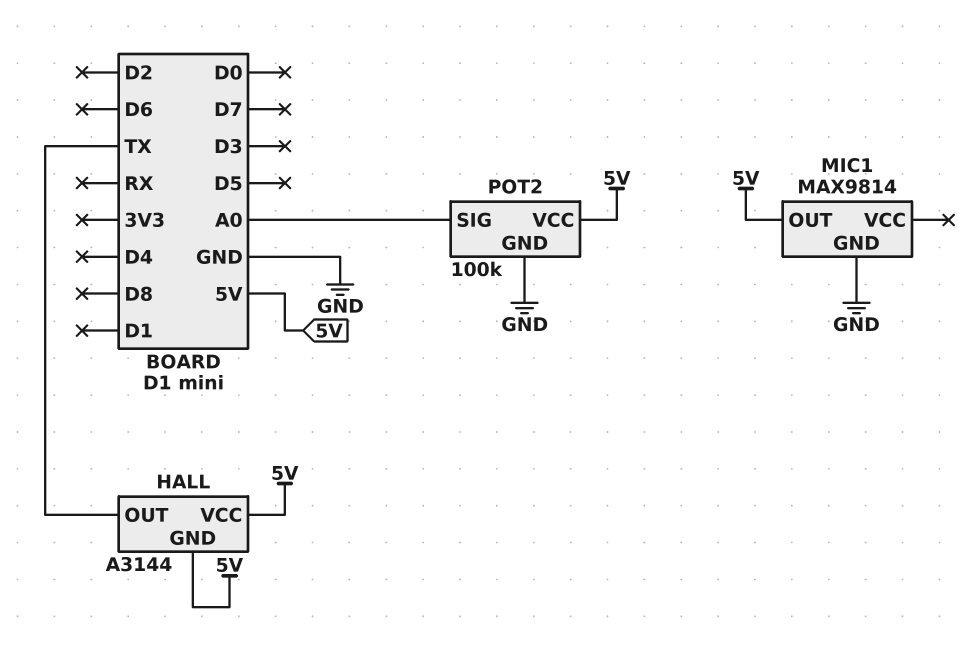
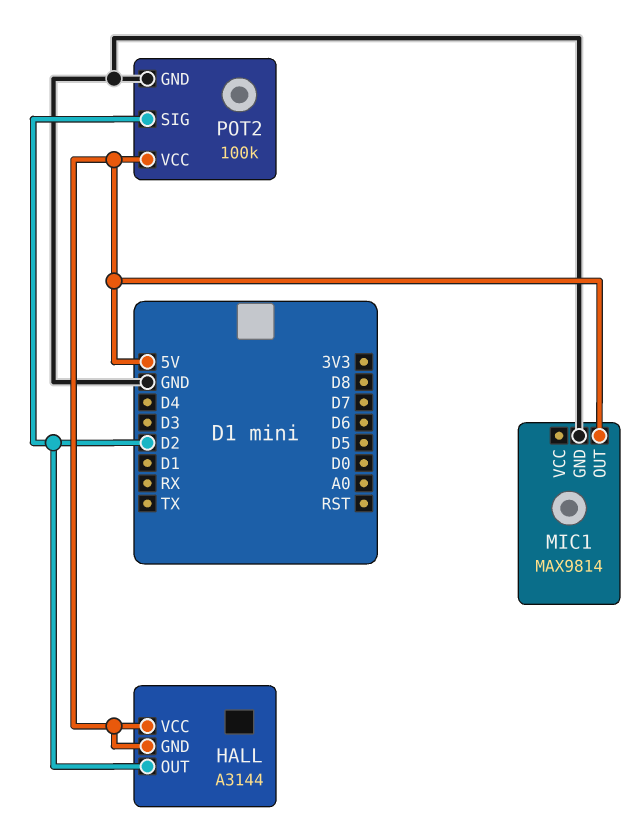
HALL pin OUT: TX -> D2
POT2 pin SIG: A0 -> D2

